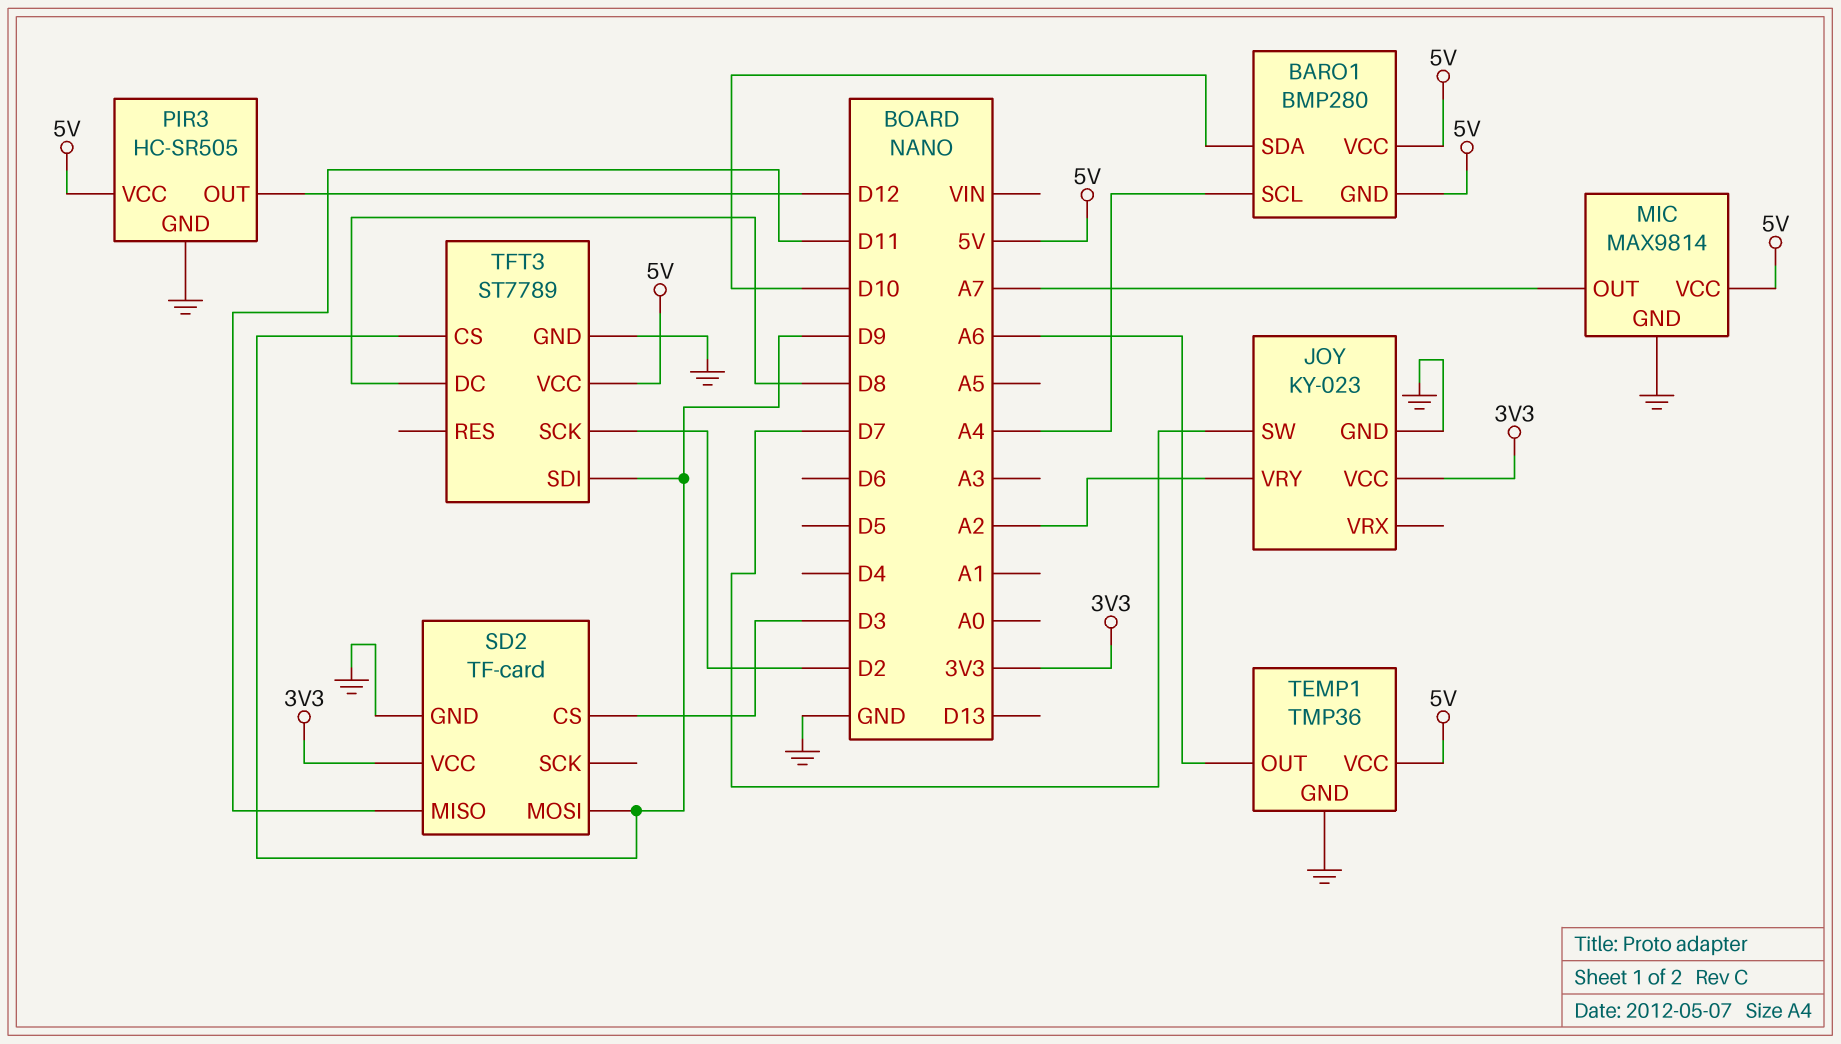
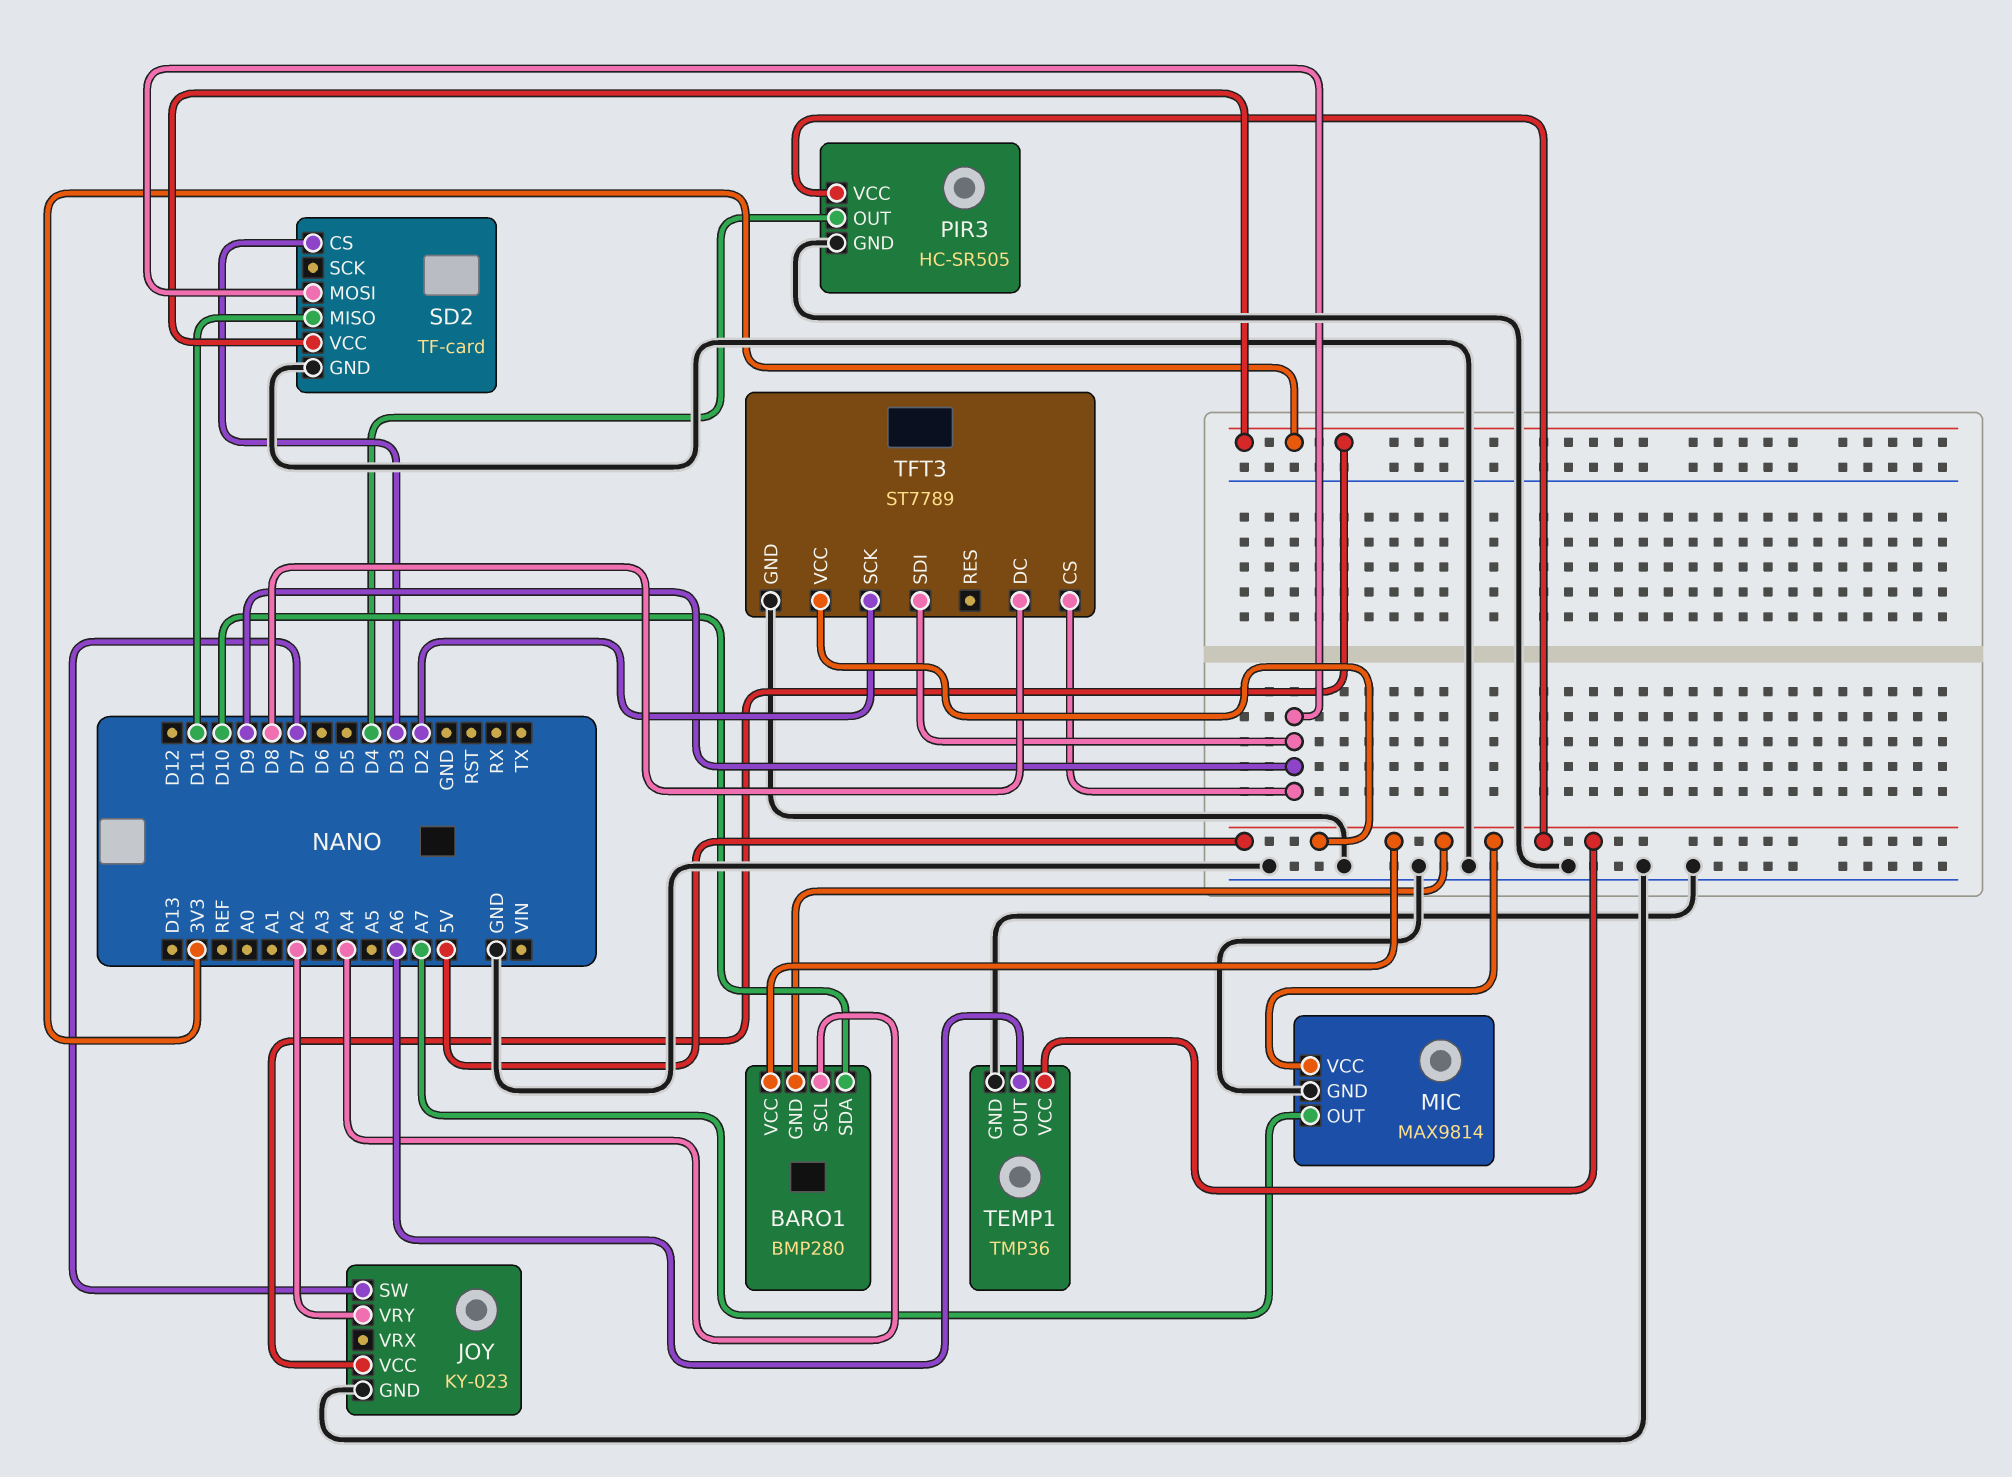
PIR3 pin OUT: D12 -> D4

